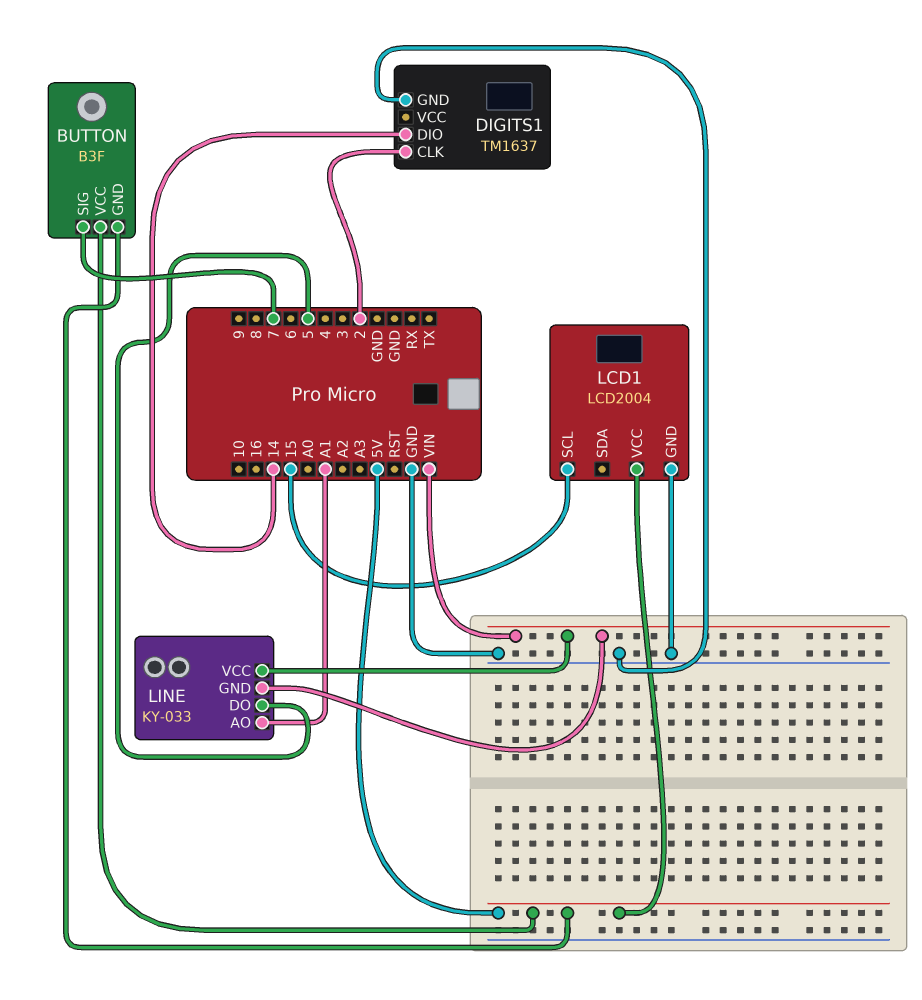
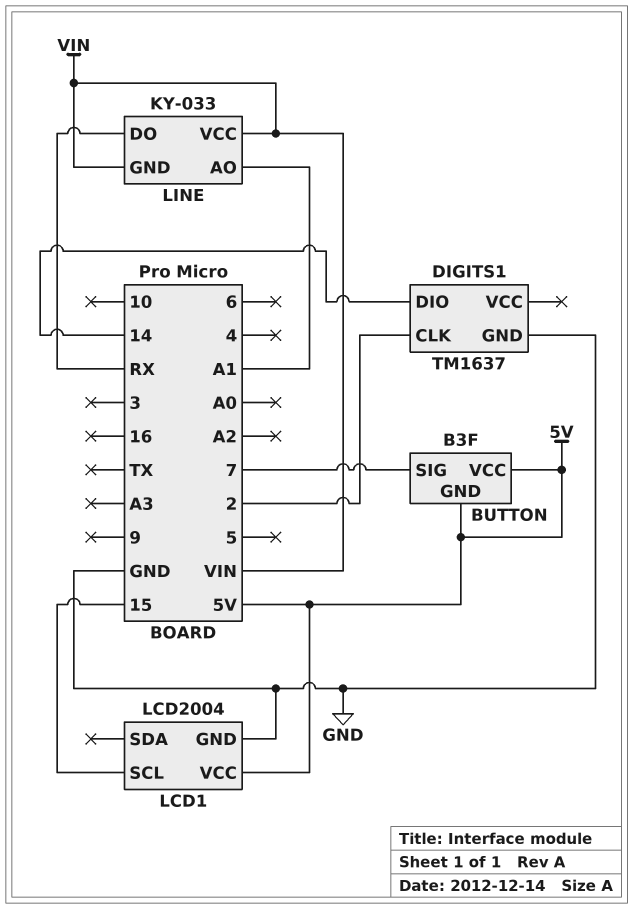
LINE pin DO: 5 -> RX

